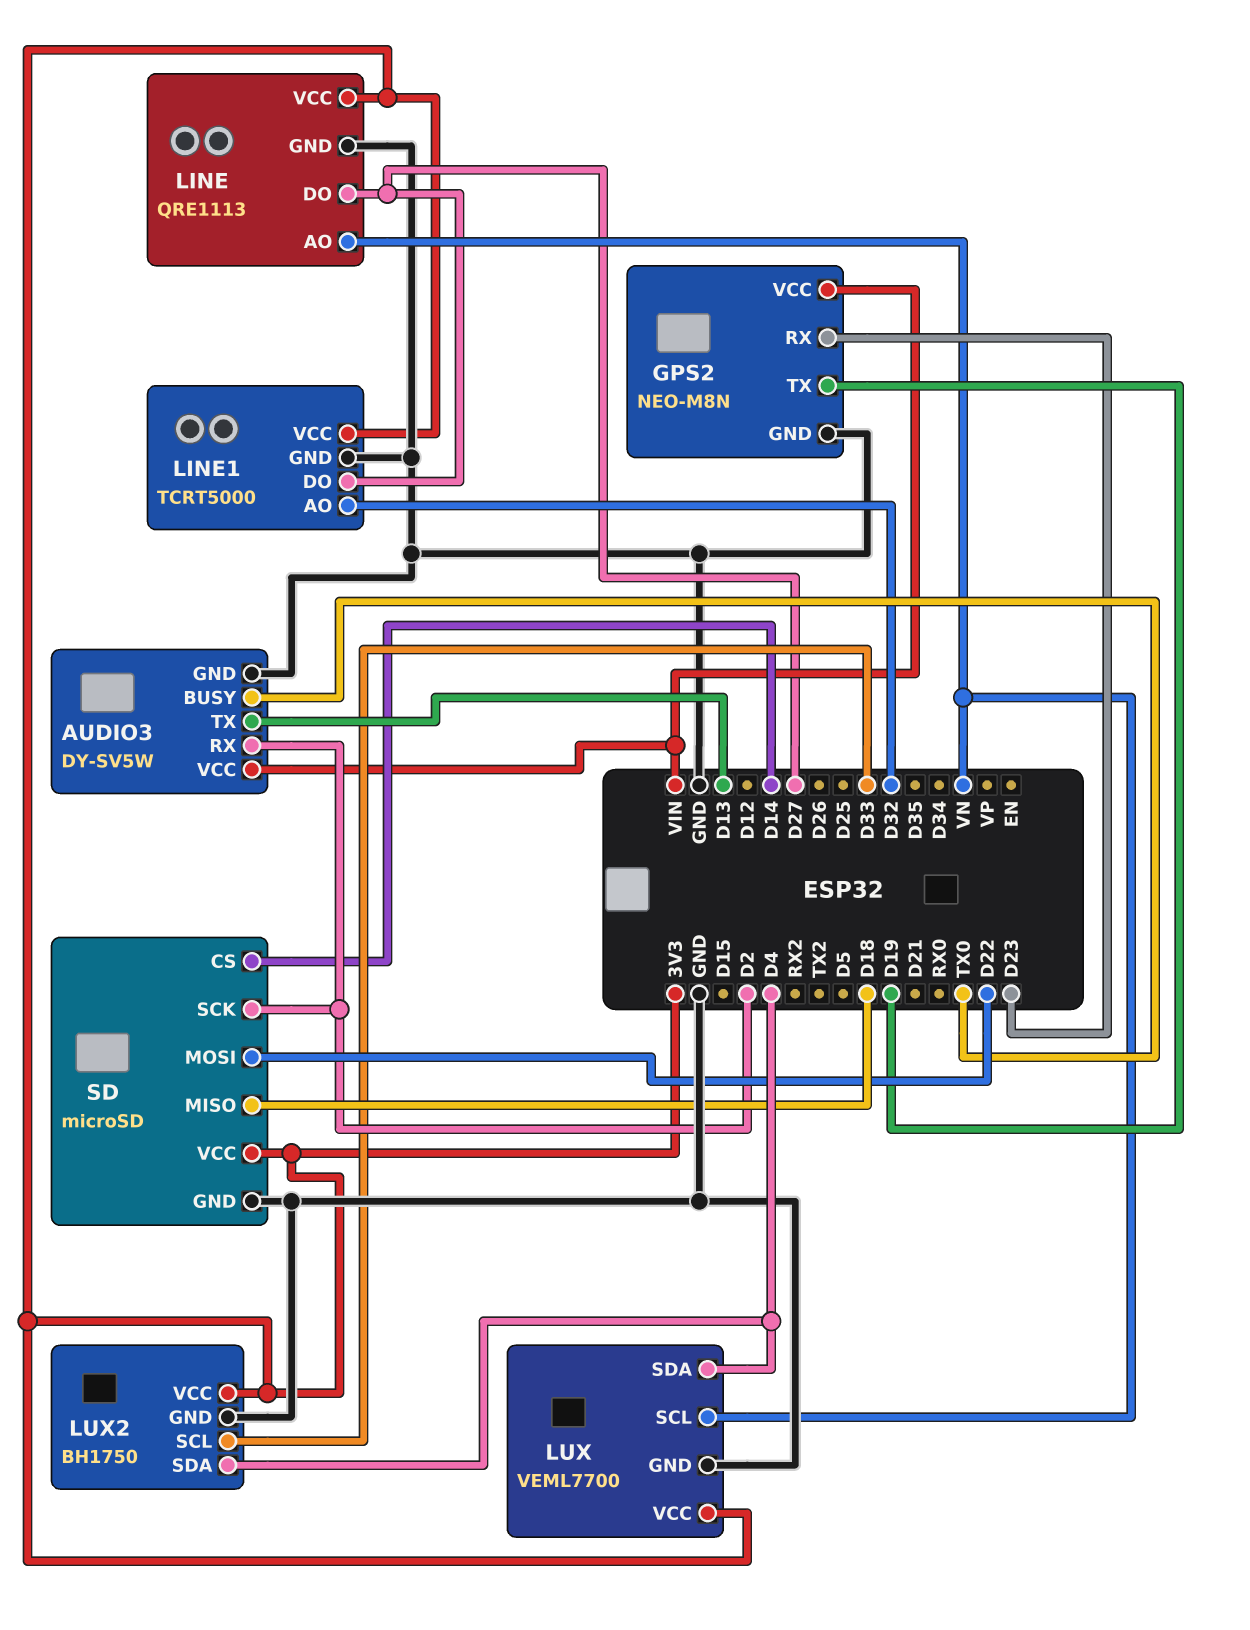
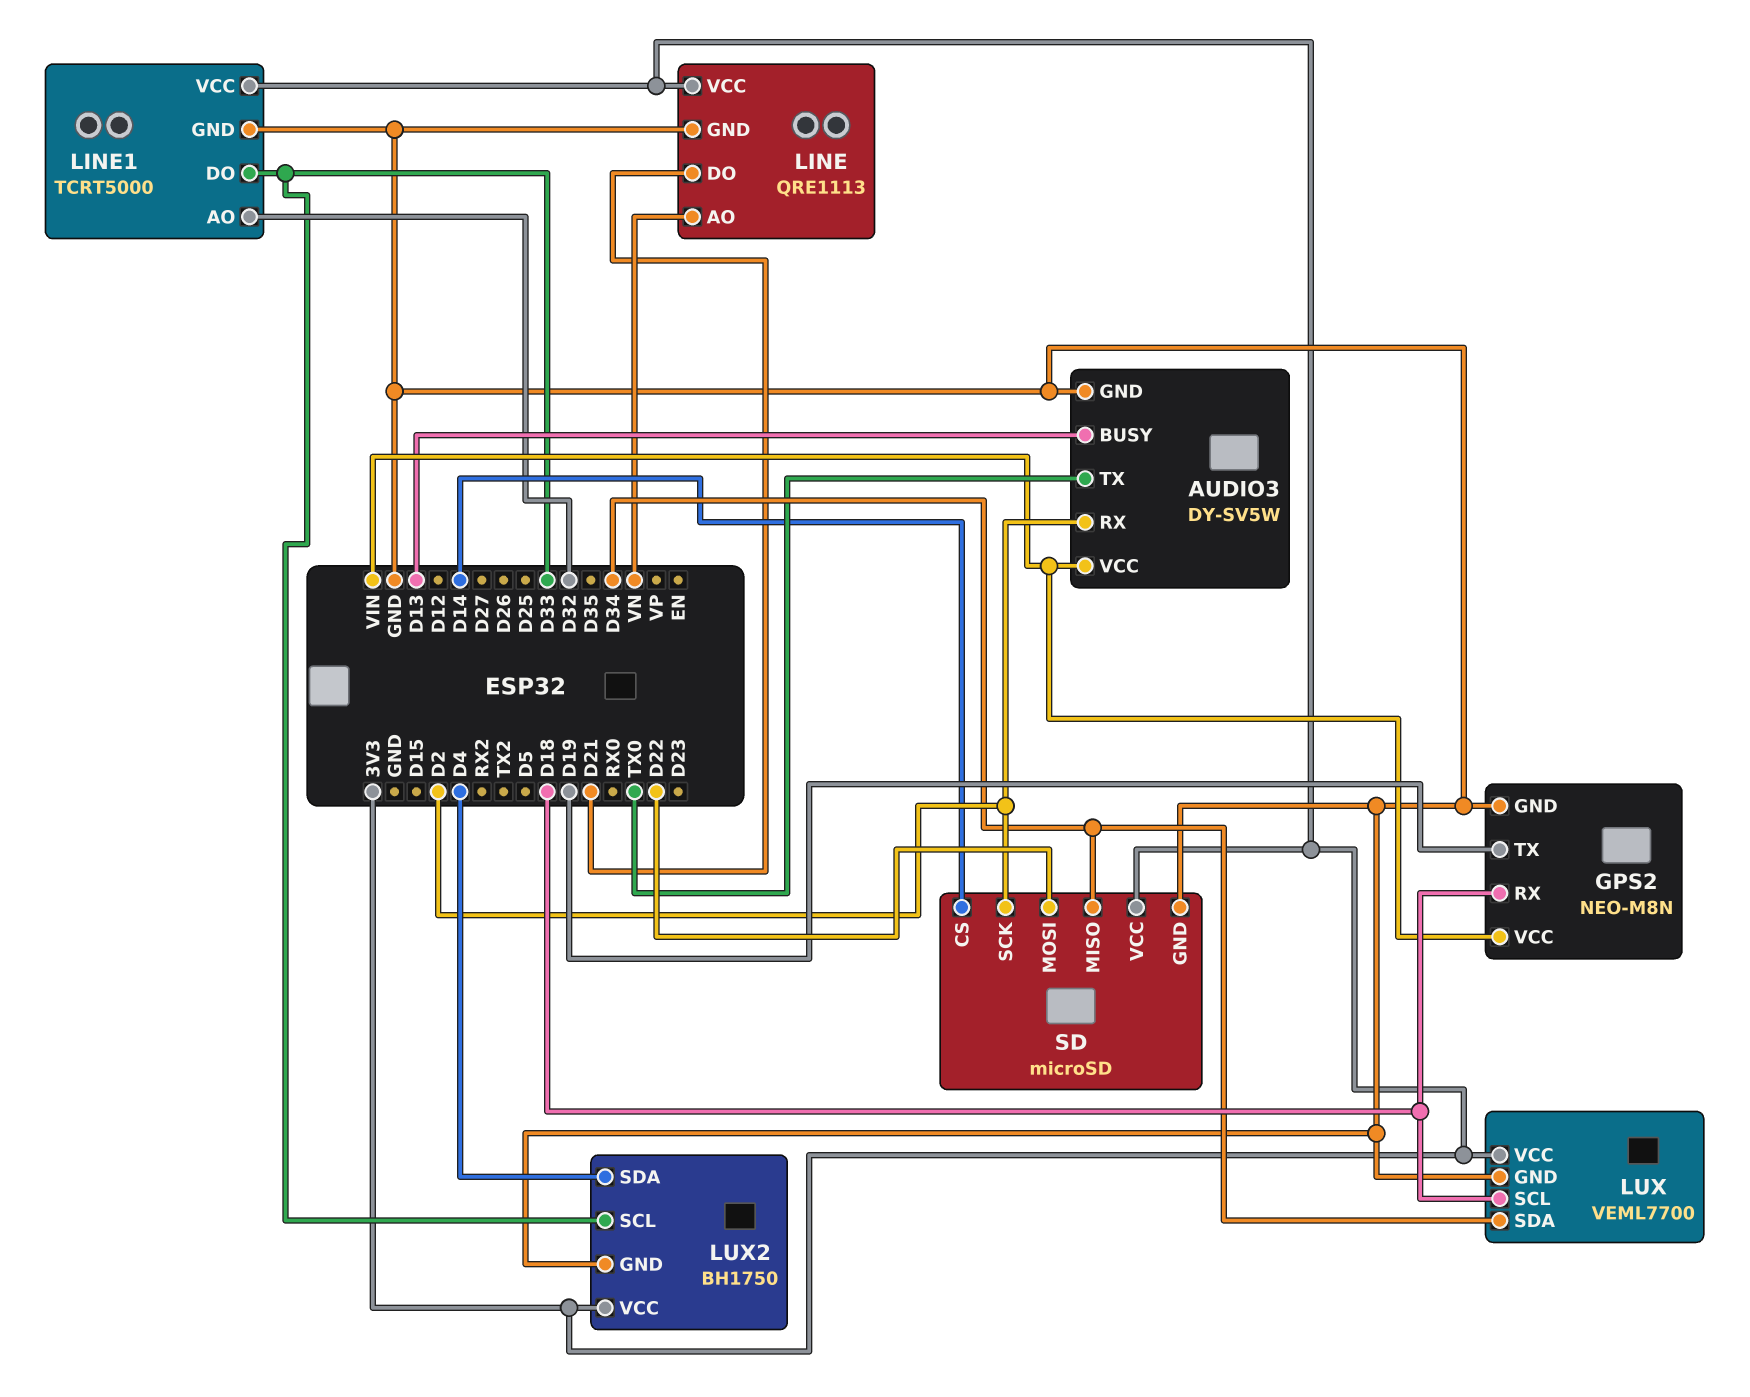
AUDIO3 pin BUSY: TX0 -> D13
AUDIO3 pin TX: D13 -> TX0
GPS2 pin RX: D23 -> D18
LINE pin DO: D27 -> D21
LINE1 pin DO: D27 -> D33
LUX pin SCL: VN -> D18
LUX pin SDA: D4 -> D34
SD pin MISO: D18 -> D34

